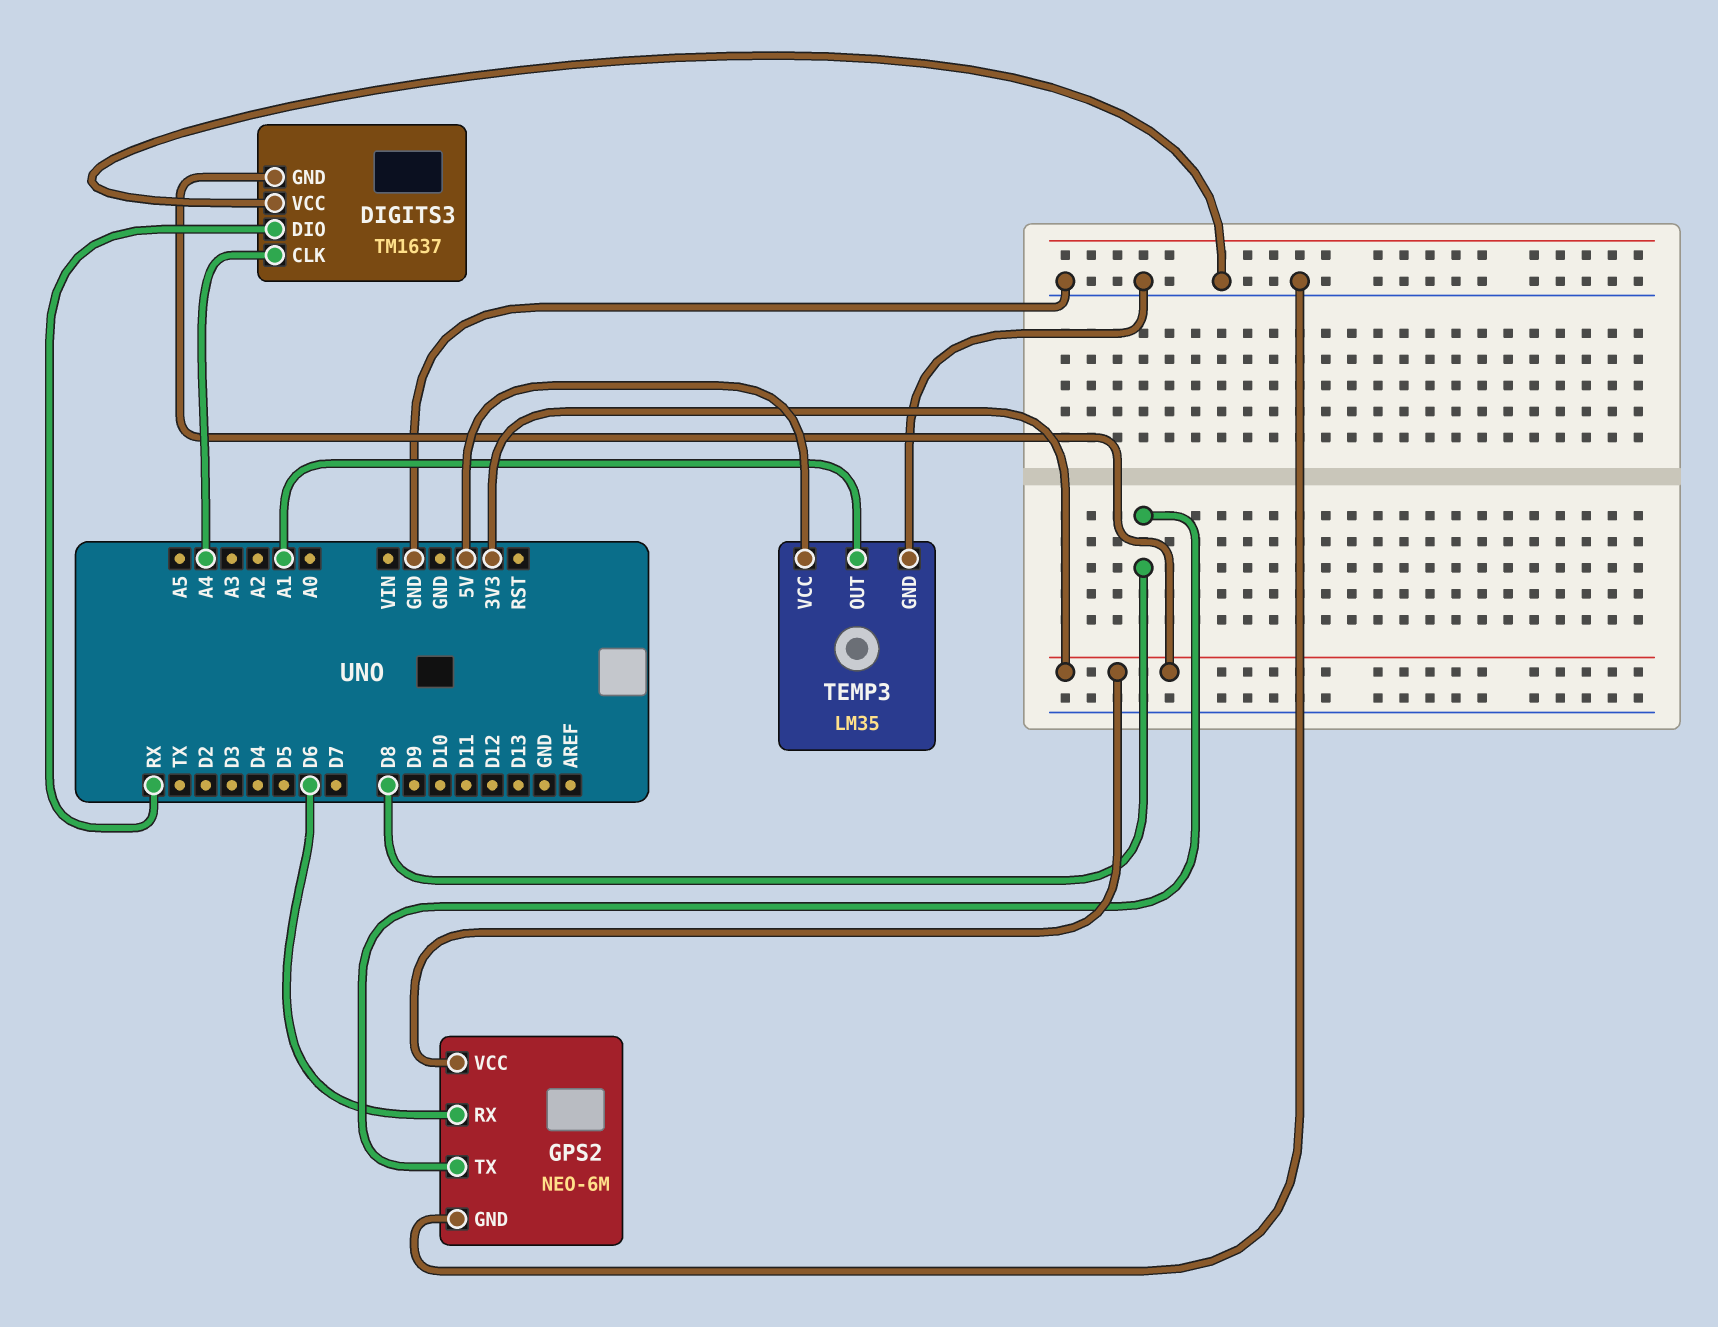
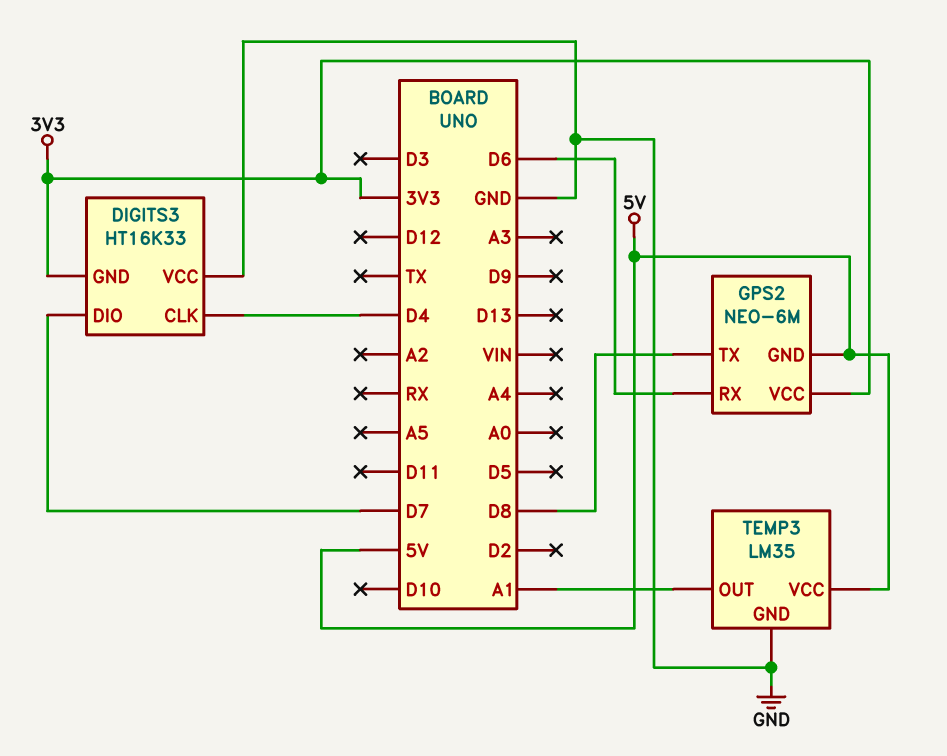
DIGITS3: TM1637 -> HT16K33
DIGITS3 pin CLK: A4 -> D4
DIGITS3 pin DIO: RX -> D7
GPS2 pin GND: GND -> 5V

